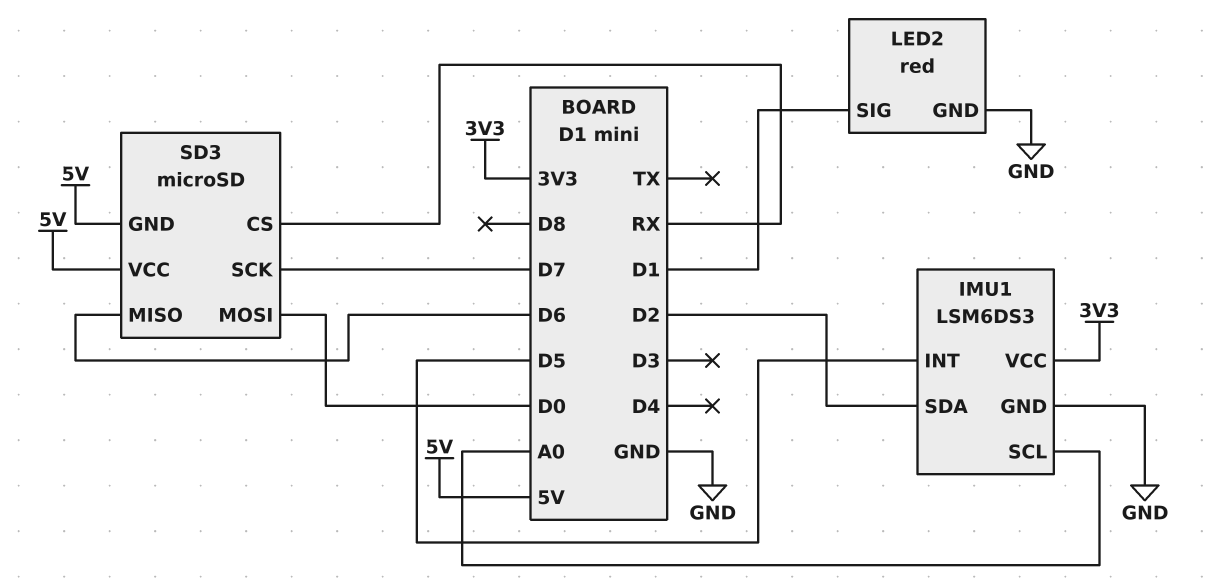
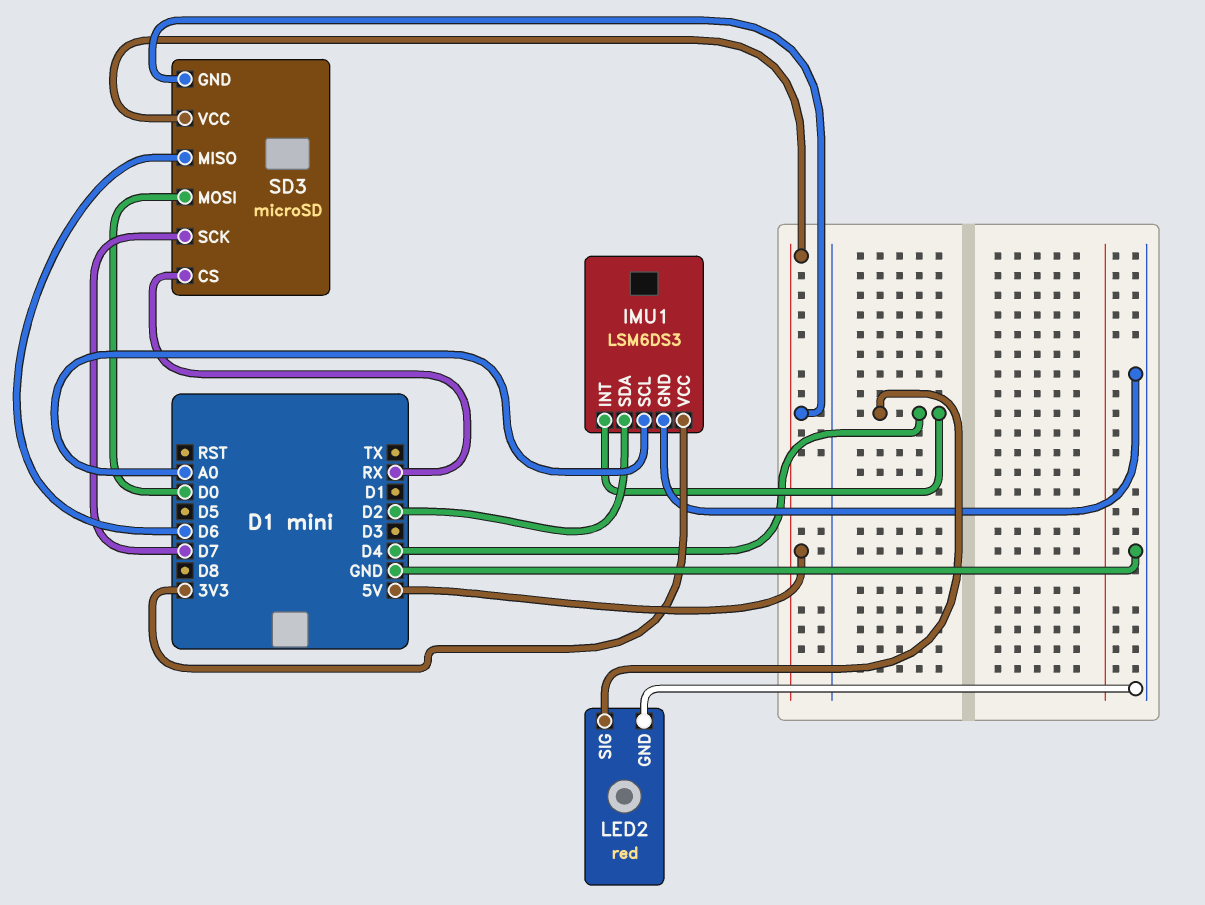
IMU1 pin INT: D5 -> D4
LED2 pin SIG: D1 -> D4

